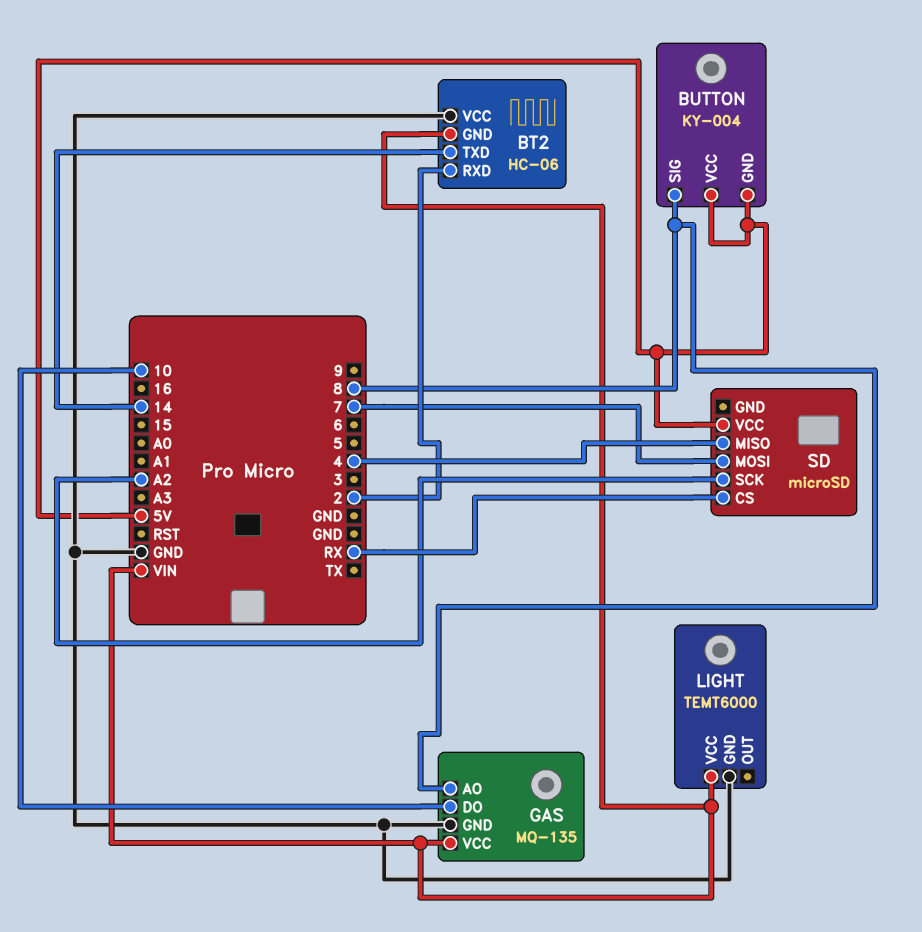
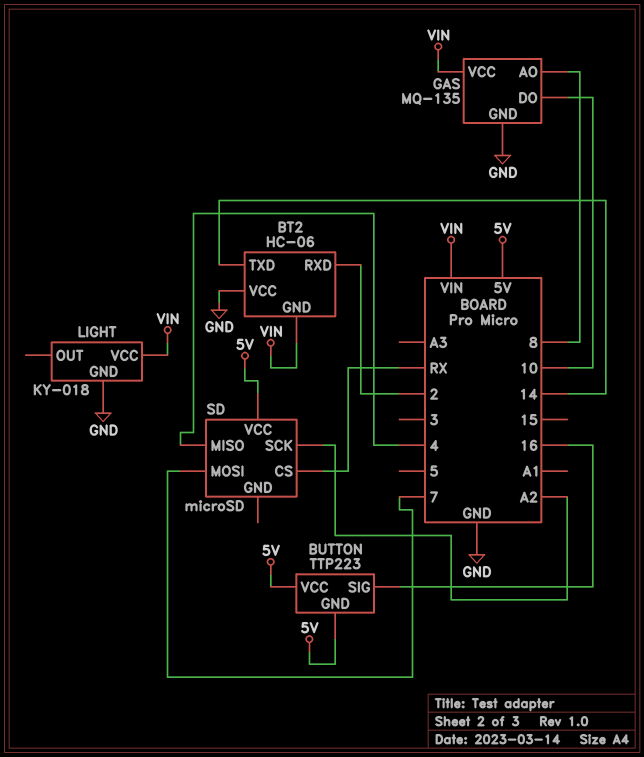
BUTTON: KY-004 -> TTP223
BUTTON pin SIG: 8 -> 16
LIGHT: TEMT6000 -> KY-018

